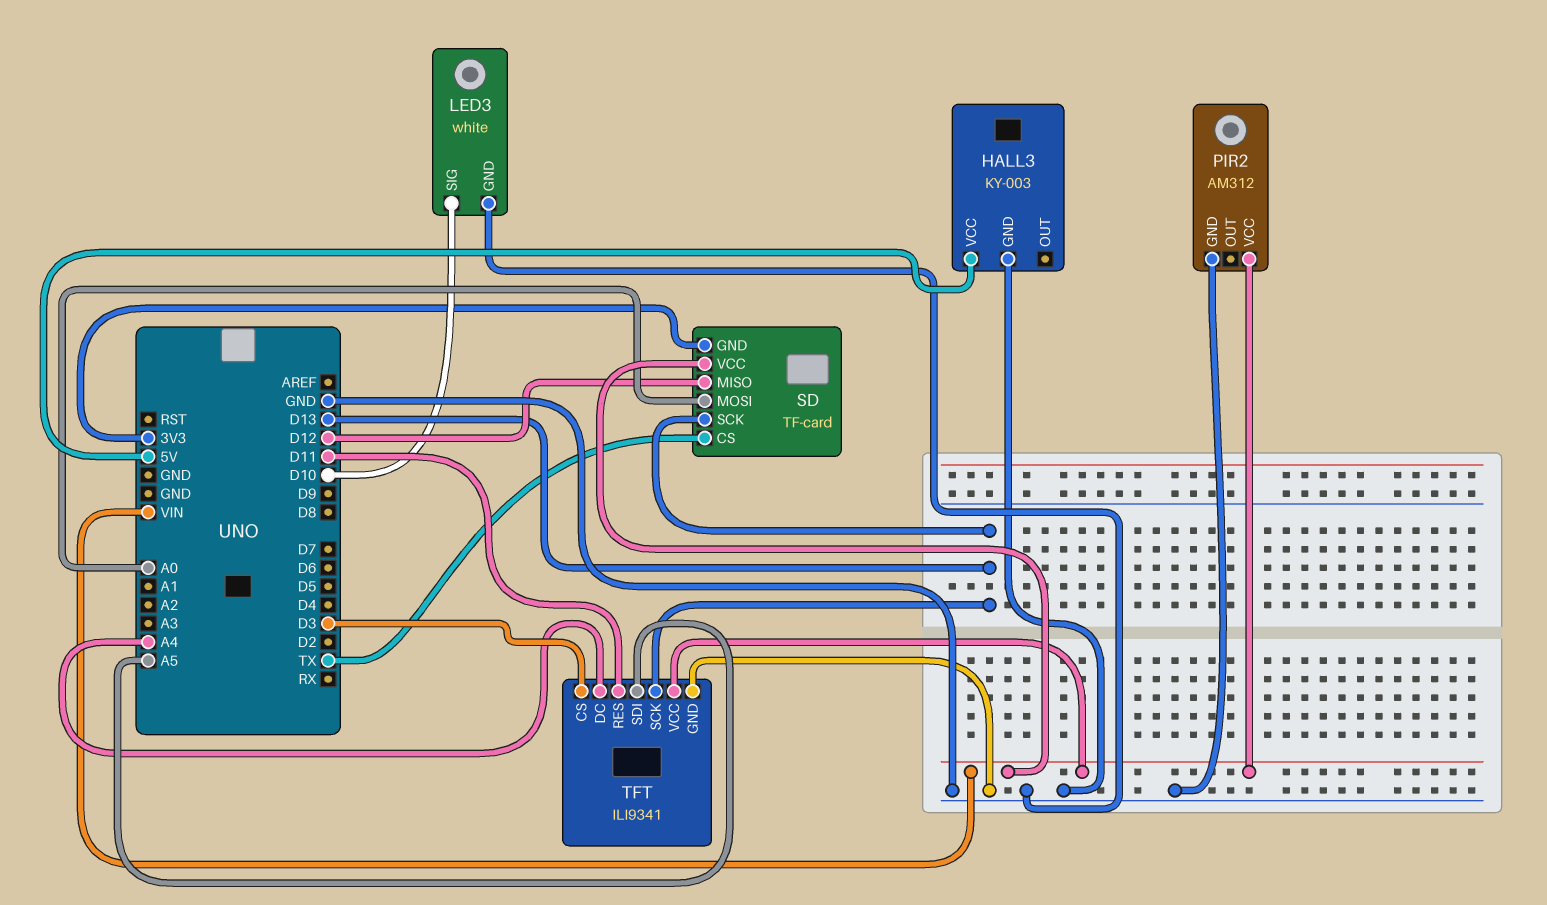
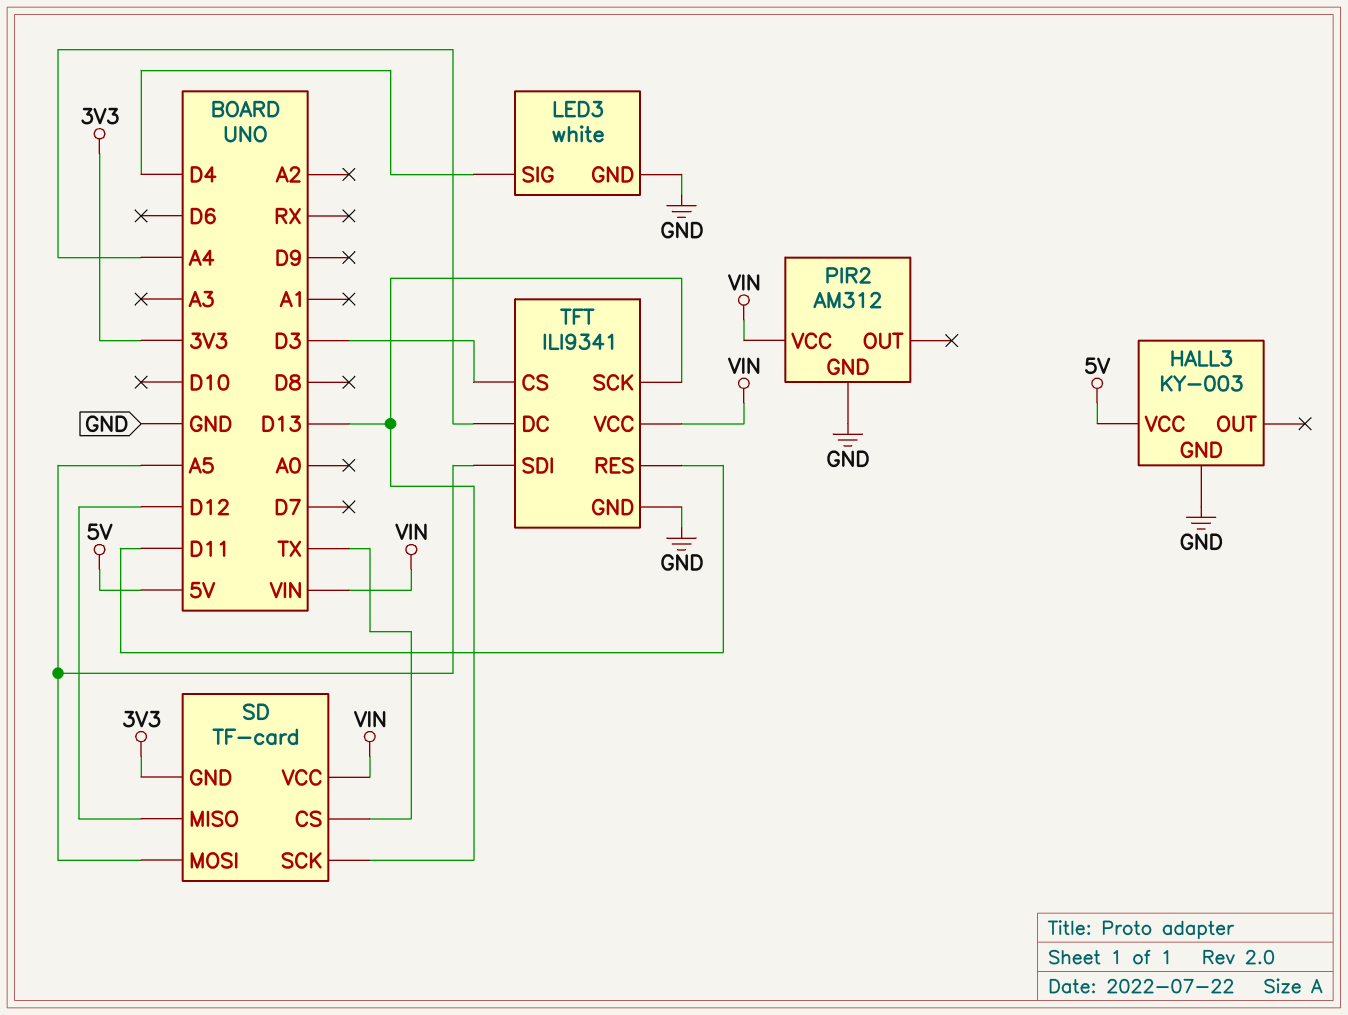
LED3 pin SIG: D10 -> D4
SD pin MOSI: A0 -> A5

